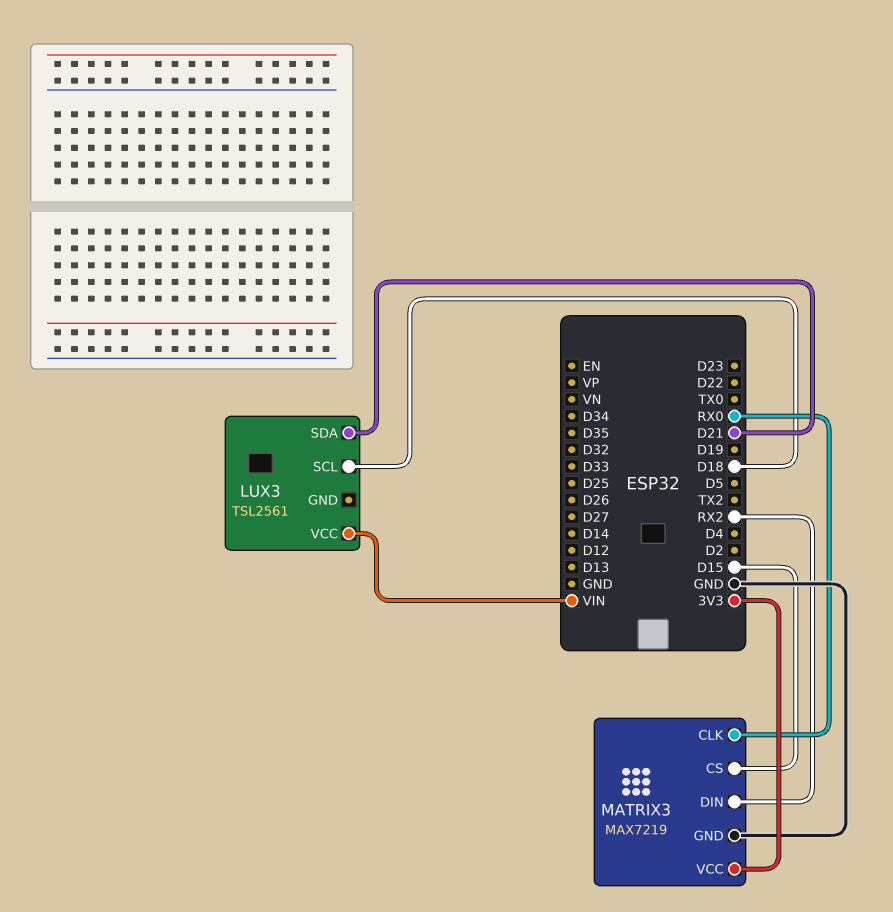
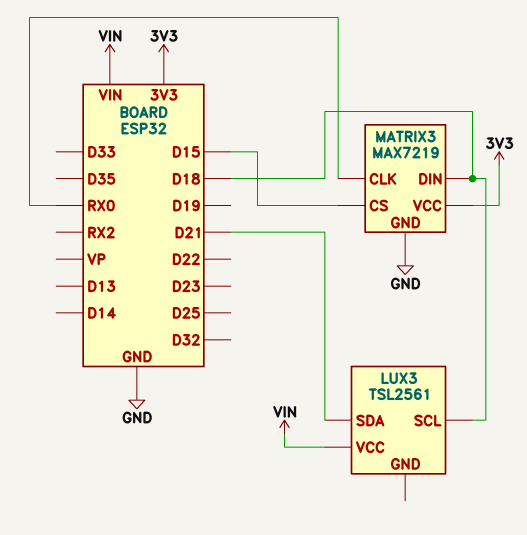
MATRIX3 pin DIN: RX2 -> D18

